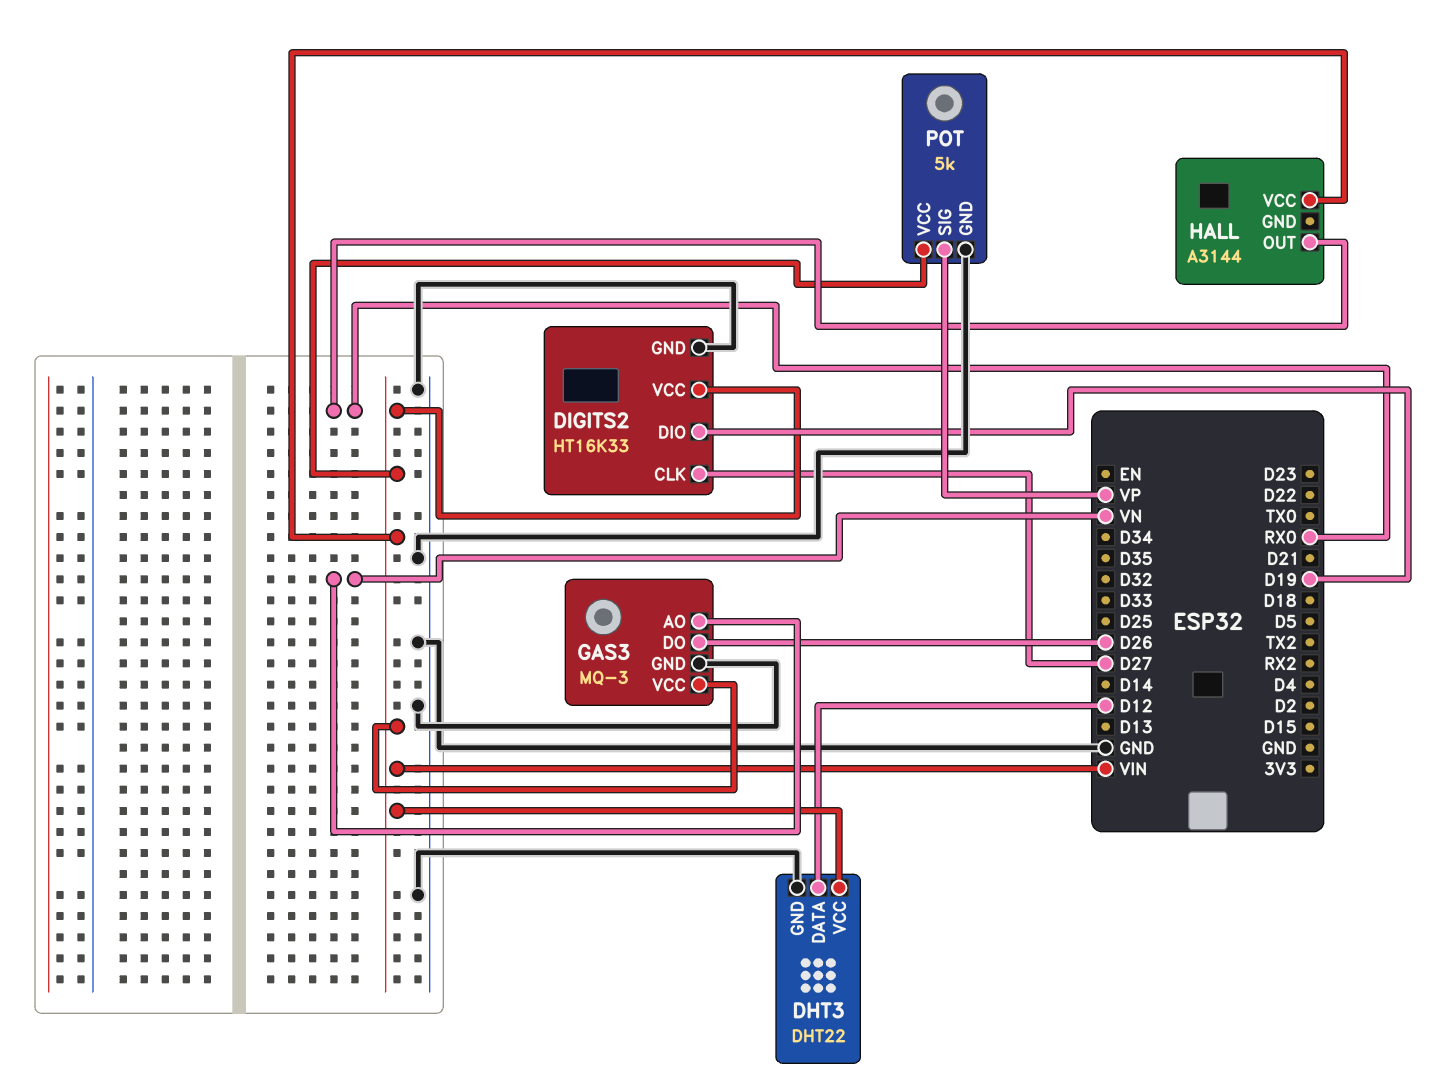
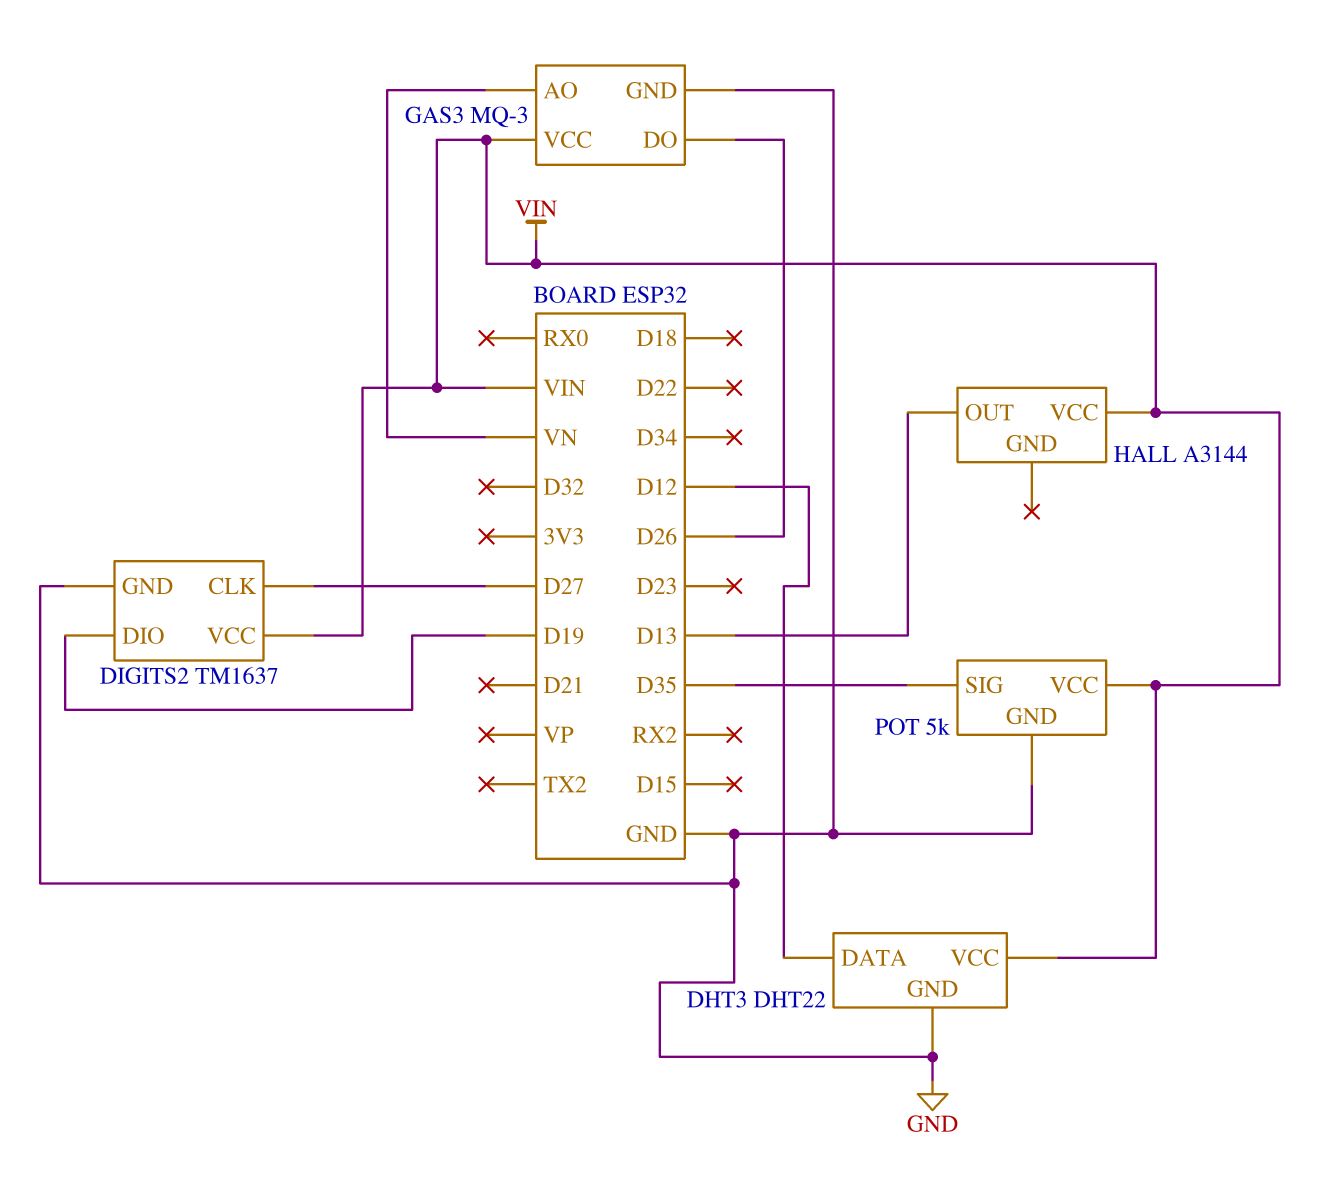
DIGITS2: HT16K33 -> TM1637
HALL pin OUT: RX0 -> D13
POT pin SIG: VP -> D35

